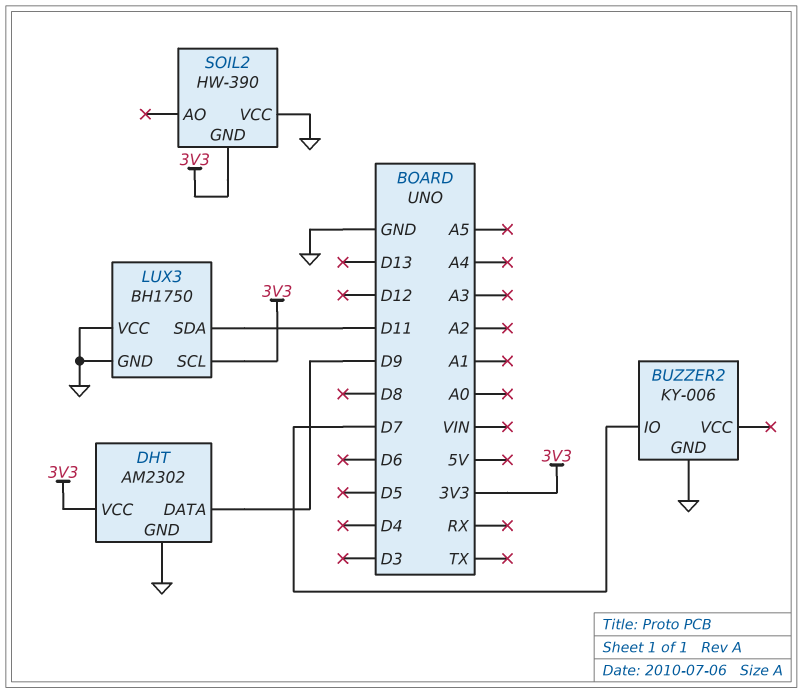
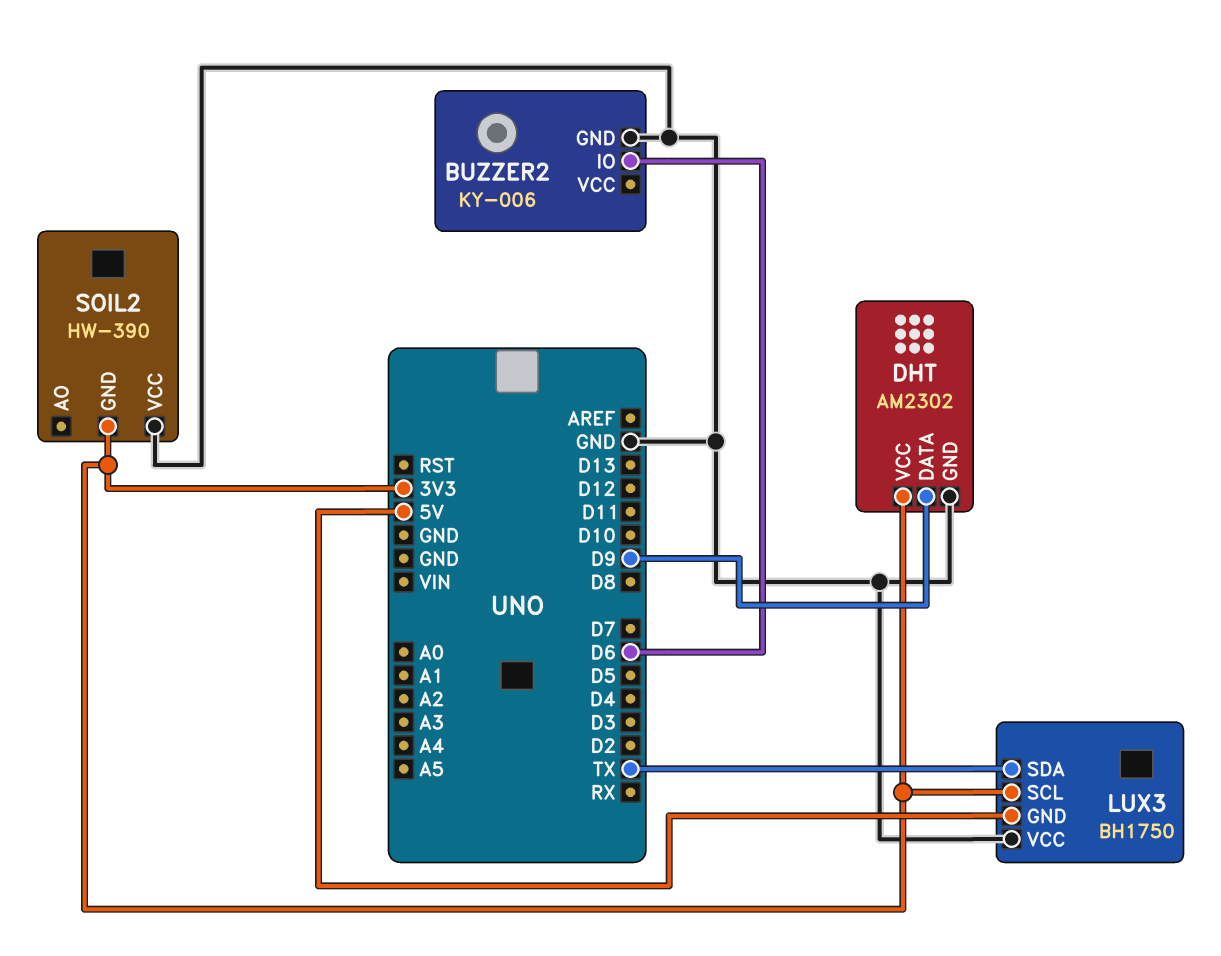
BUZZER2 pin IO: D7 -> D6
LUX3 pin GND: GND -> 5V
LUX3 pin SDA: D11 -> TX

